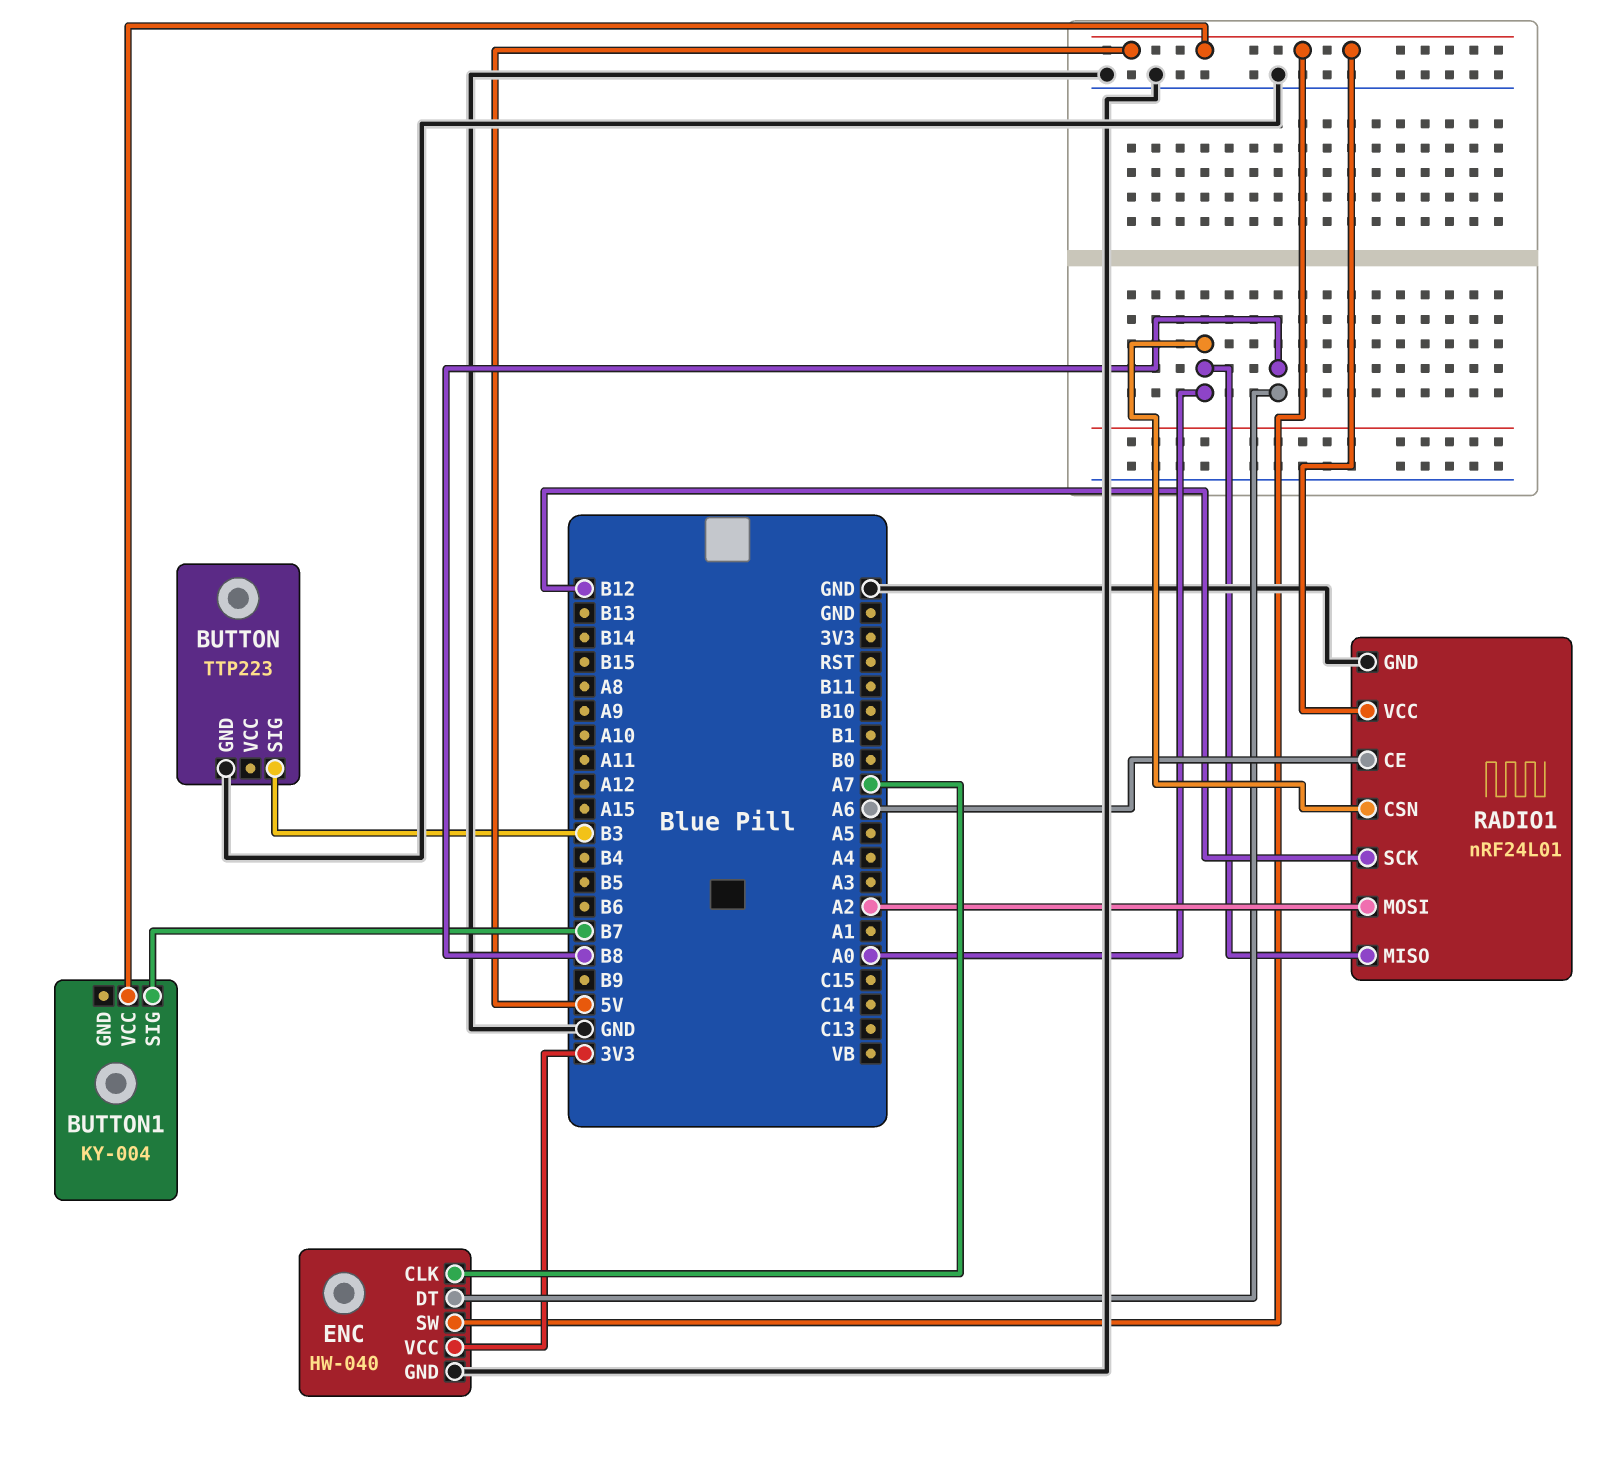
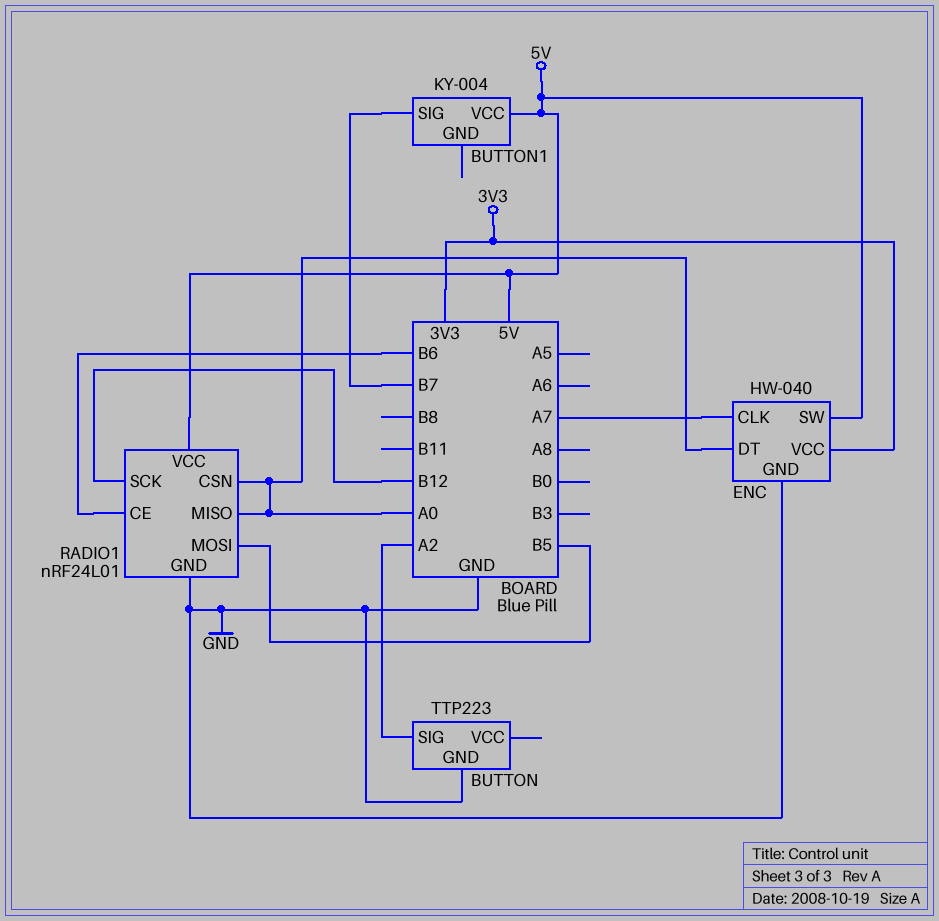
BUTTON pin SIG: B3 -> A2
ENC pin DT: B8 -> A0
RADIO1 pin CE: A6 -> B6
RADIO1 pin MOSI: A2 -> B5

